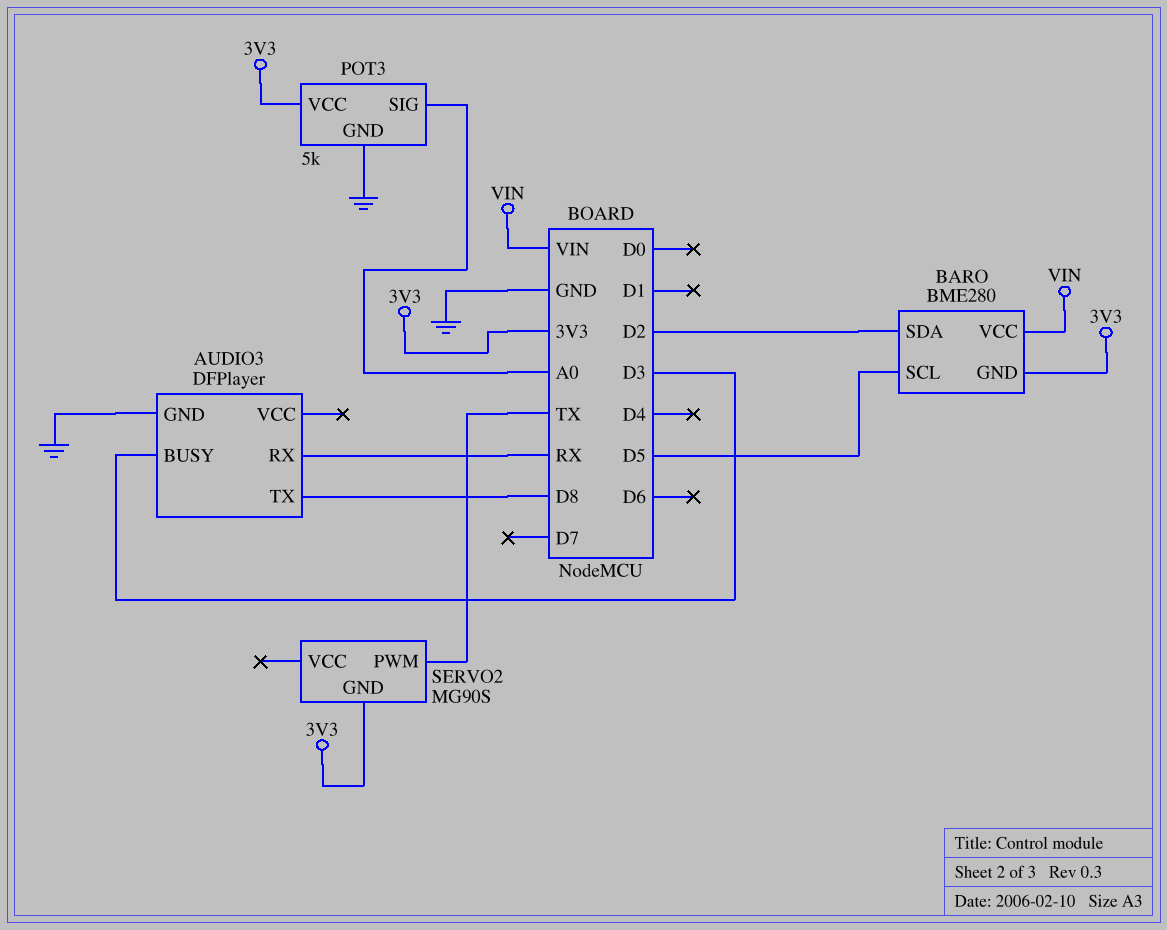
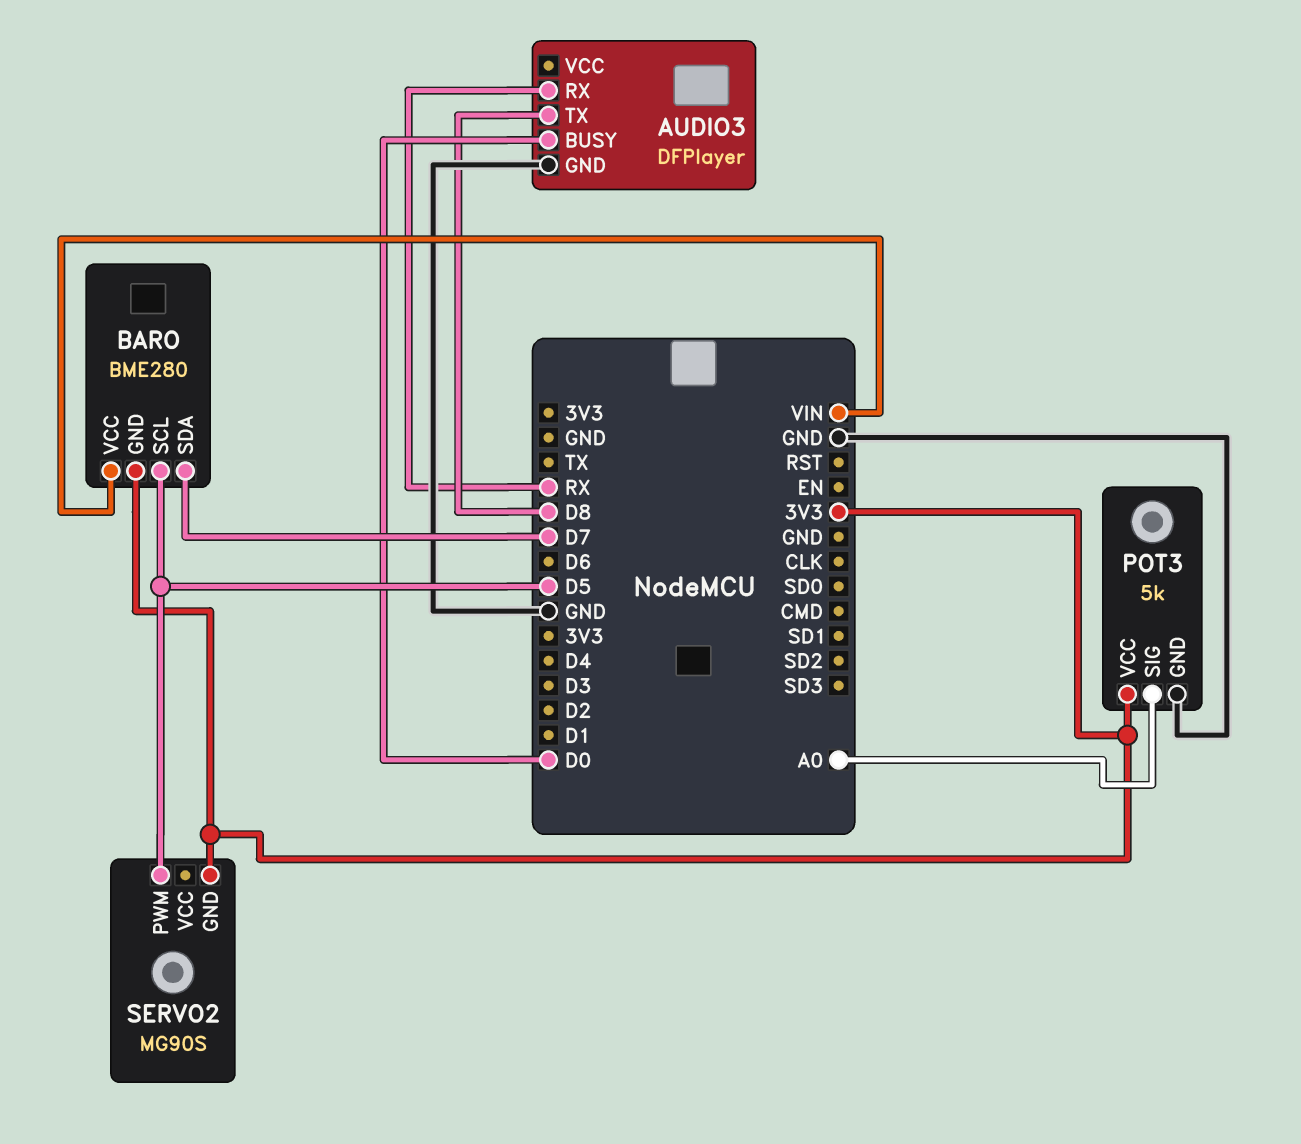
AUDIO3 pin BUSY: D3 -> D0
BARO pin SDA: D2 -> D7
SERVO2 pin PWM: TX -> D5

